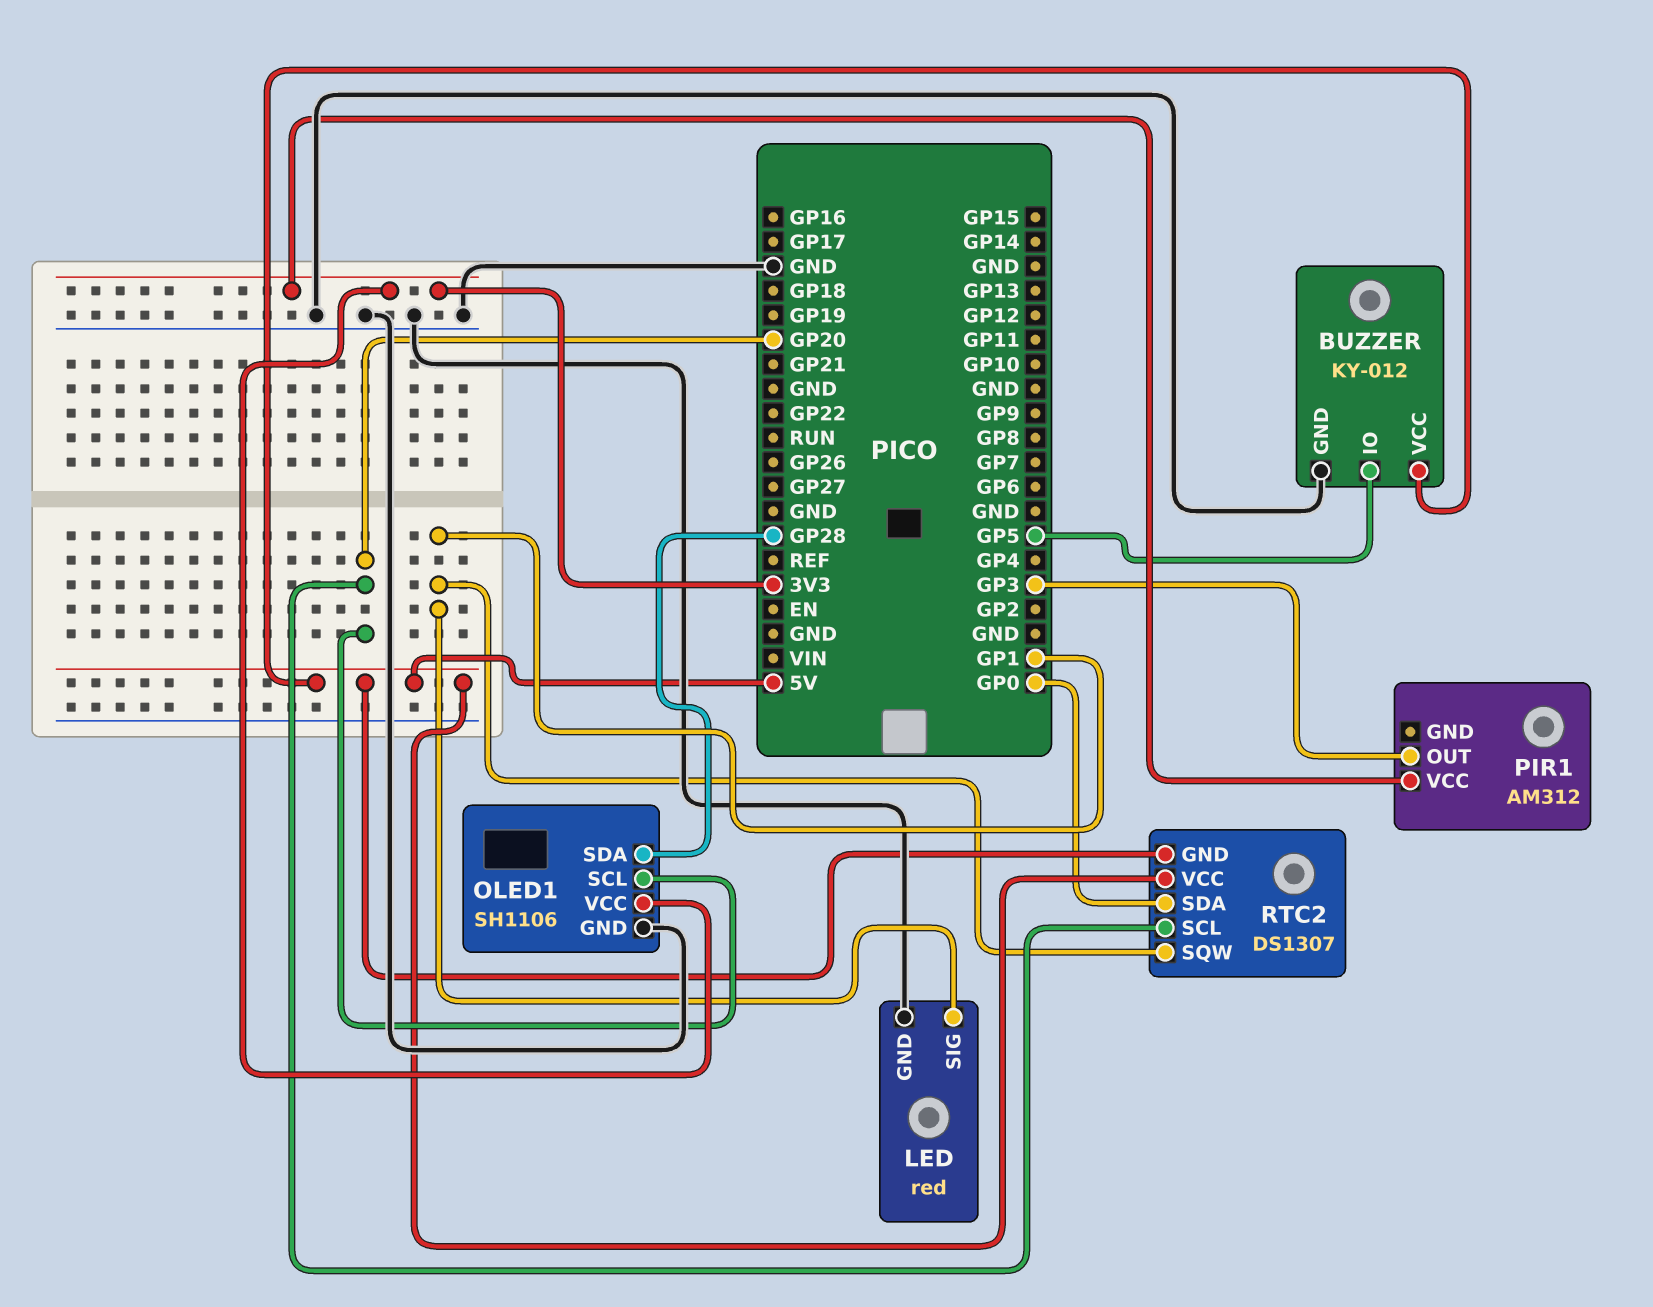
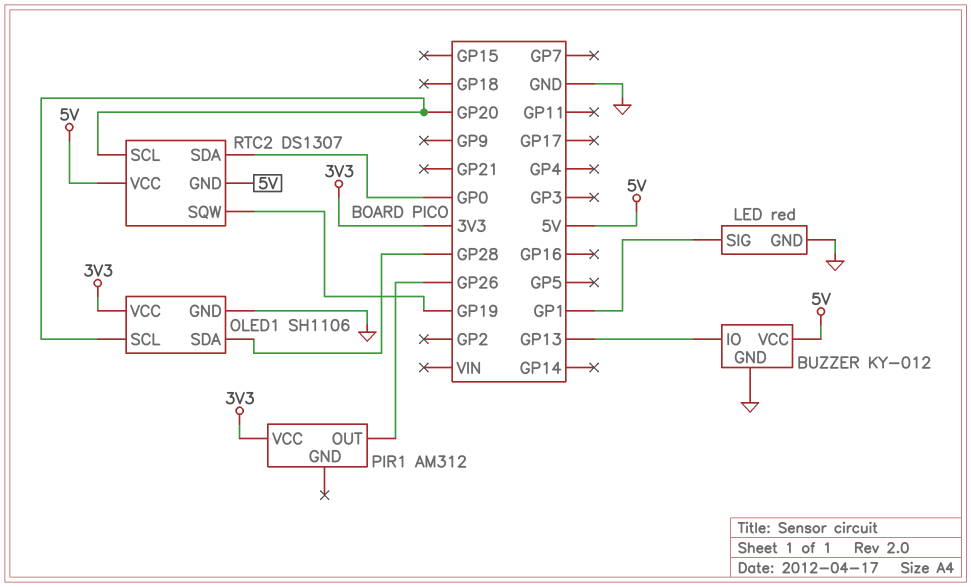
BUZZER pin IO: GP5 -> GP13
PIR1 pin OUT: GP3 -> GP26
RTC2 pin SQW: GP1 -> GP19

